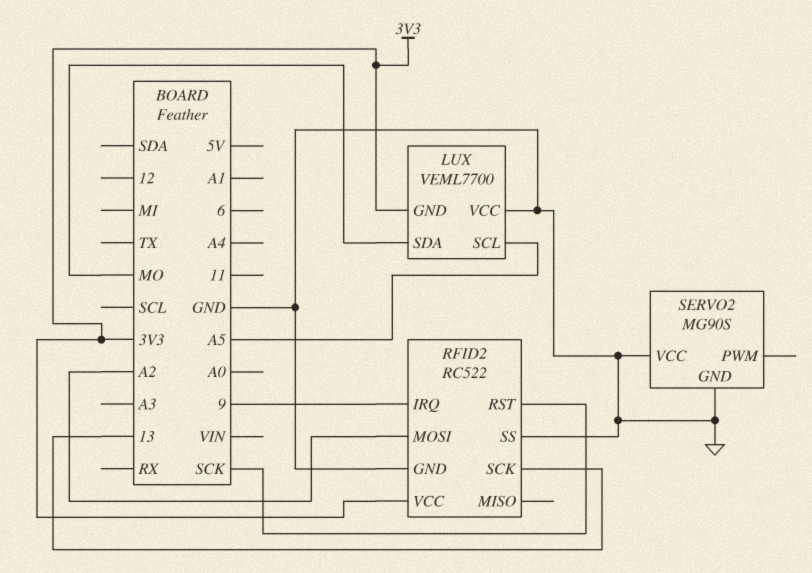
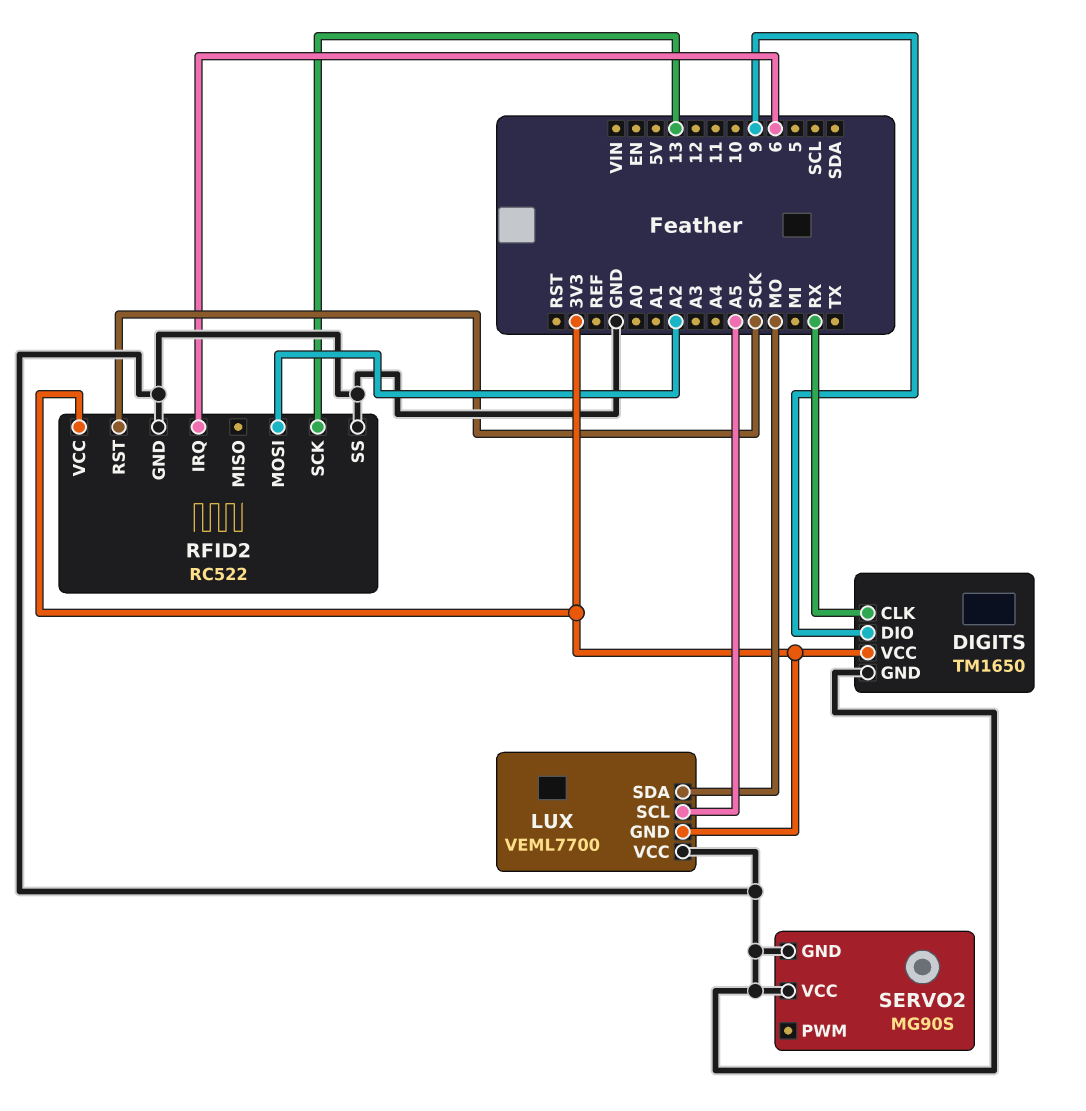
DIGITS: none -> TM1650
DIGITS pin CLK: none -> RX
DIGITS pin DIO: none -> 9
DIGITS pin GND: none -> GND
DIGITS pin VCC: none -> 3V3
RFID2 pin IRQ: 9 -> 6

